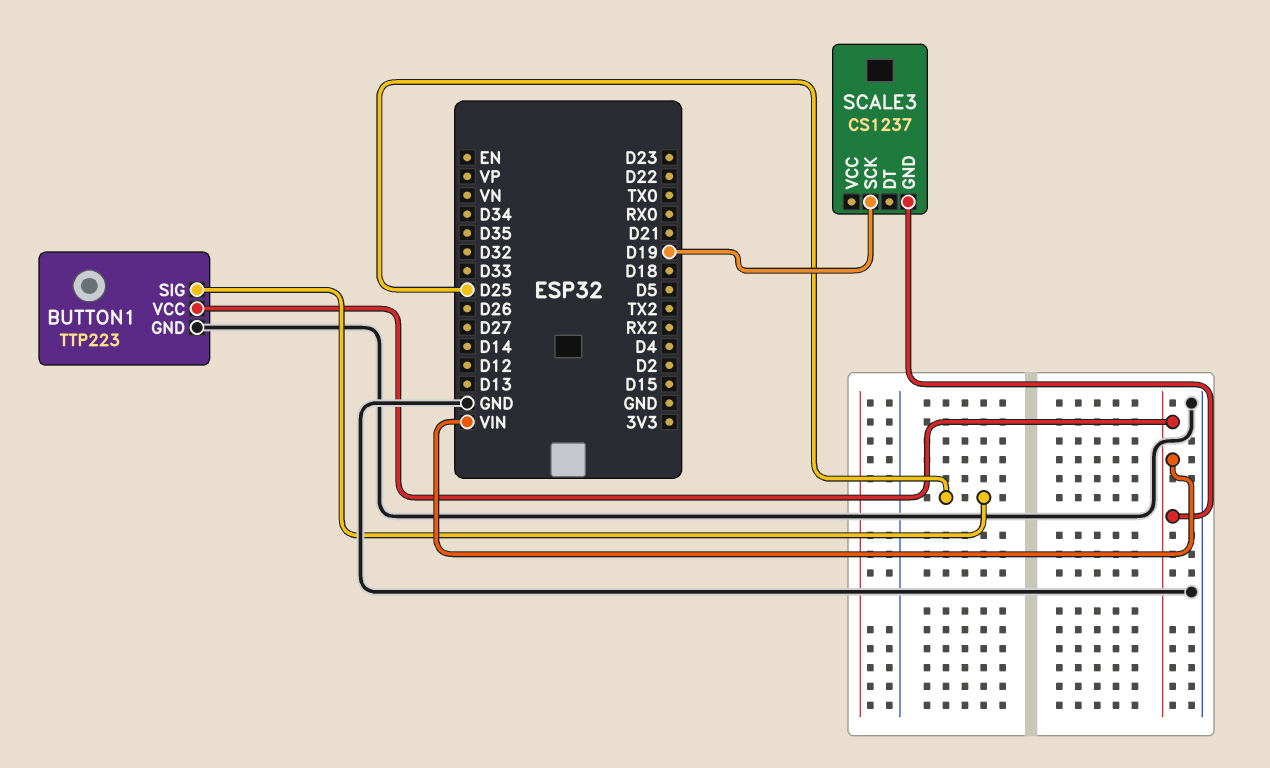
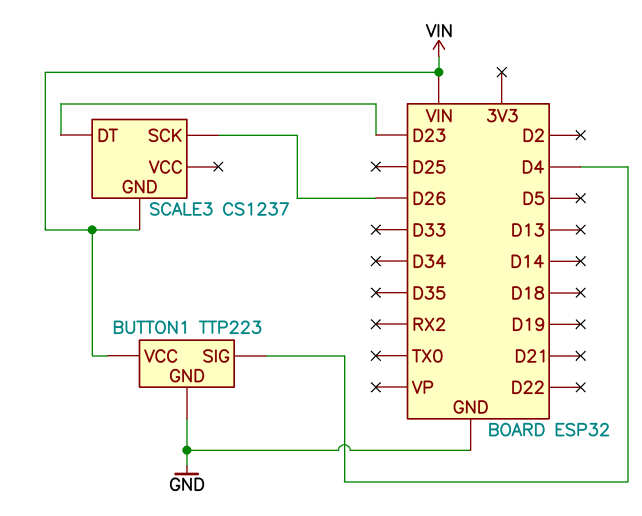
BUTTON1 pin SIG: D25 -> D4
SCALE3 pin DT: none -> D23
SCALE3 pin SCK: D19 -> D26

